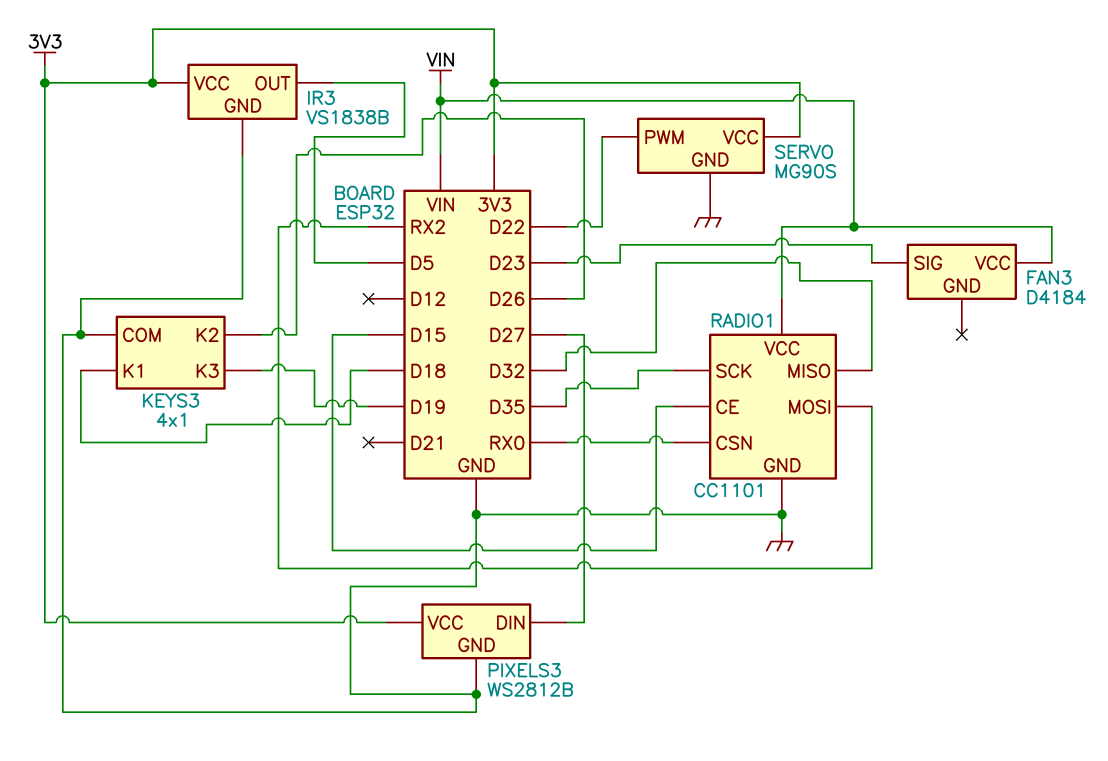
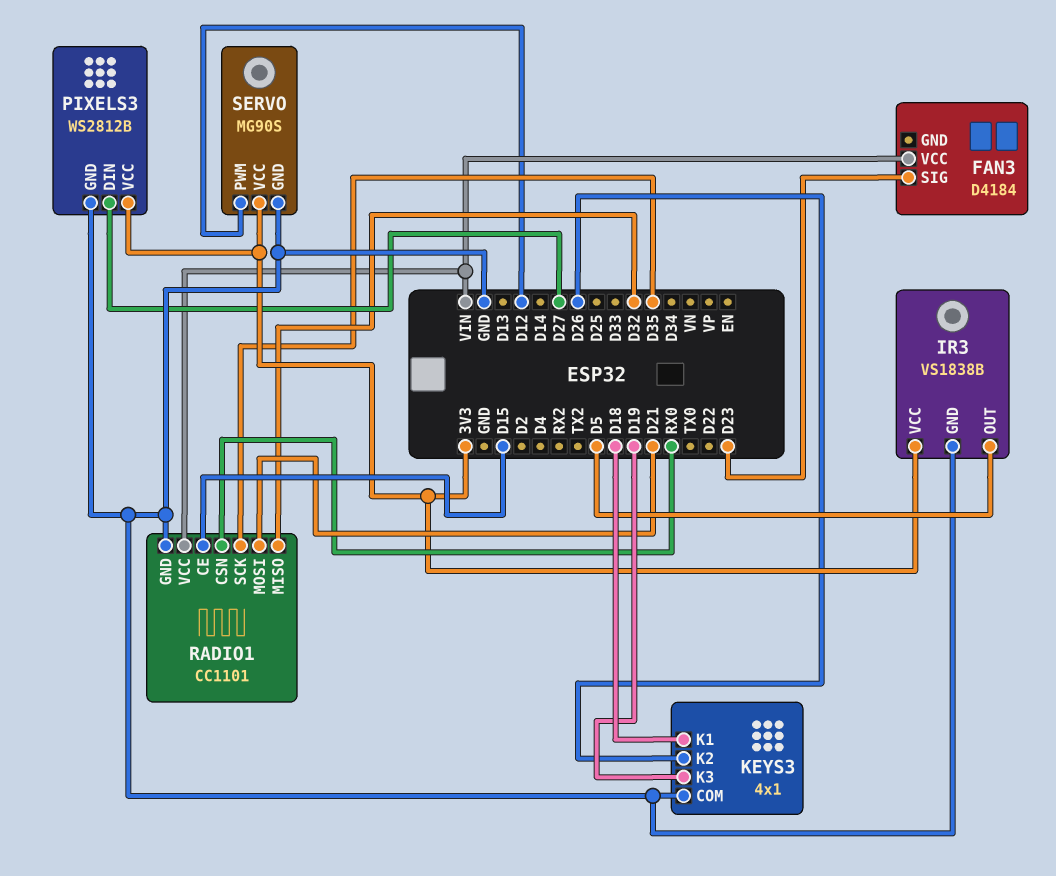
RADIO1 pin MOSI: RX2 -> D21
SERVO pin PWM: D22 -> D12

